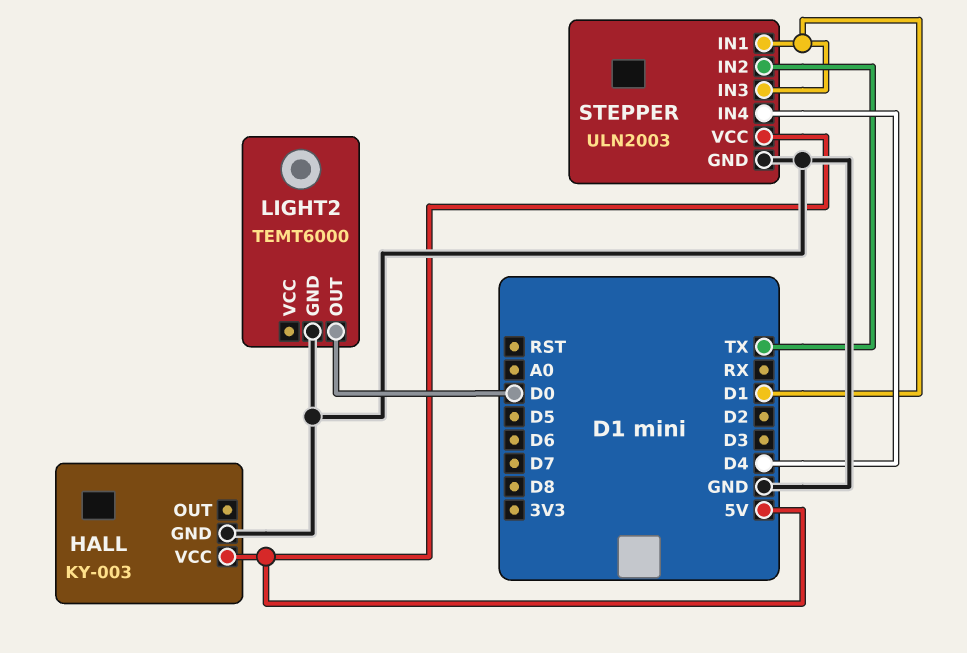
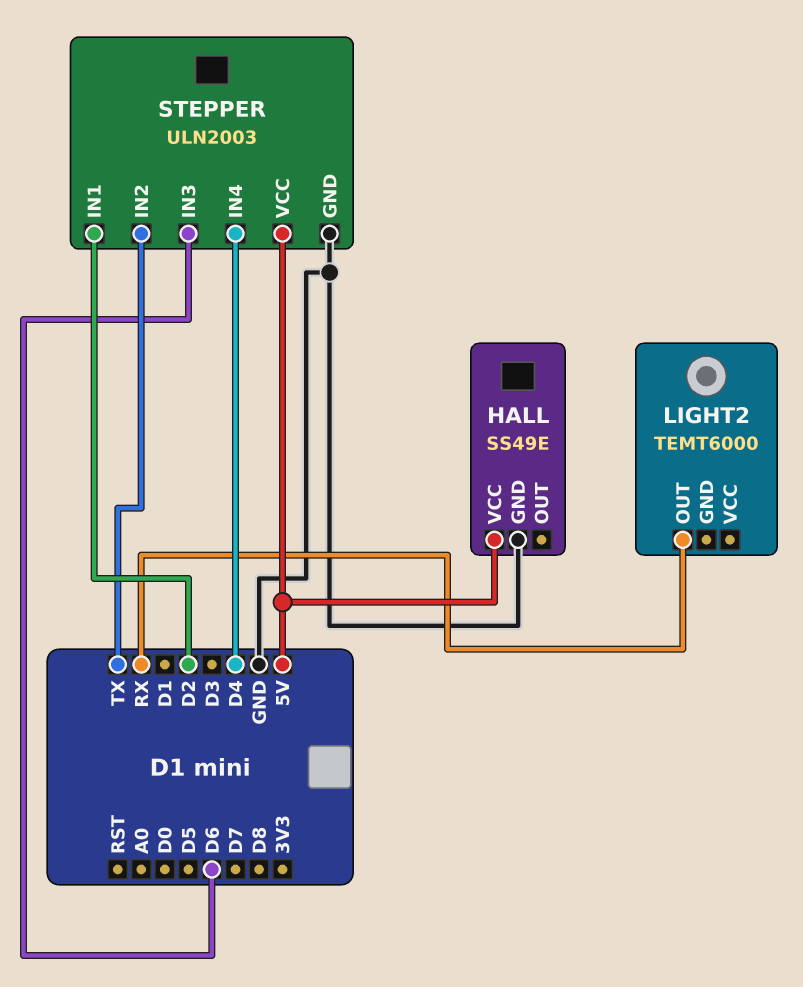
HALL: KY-003 -> SS49E
LIGHT2 pin GND: GND -> none
LIGHT2 pin OUT: D0 -> RX
STEPPER pin IN1: D1 -> D2
STEPPER pin IN3: D1 -> D6

